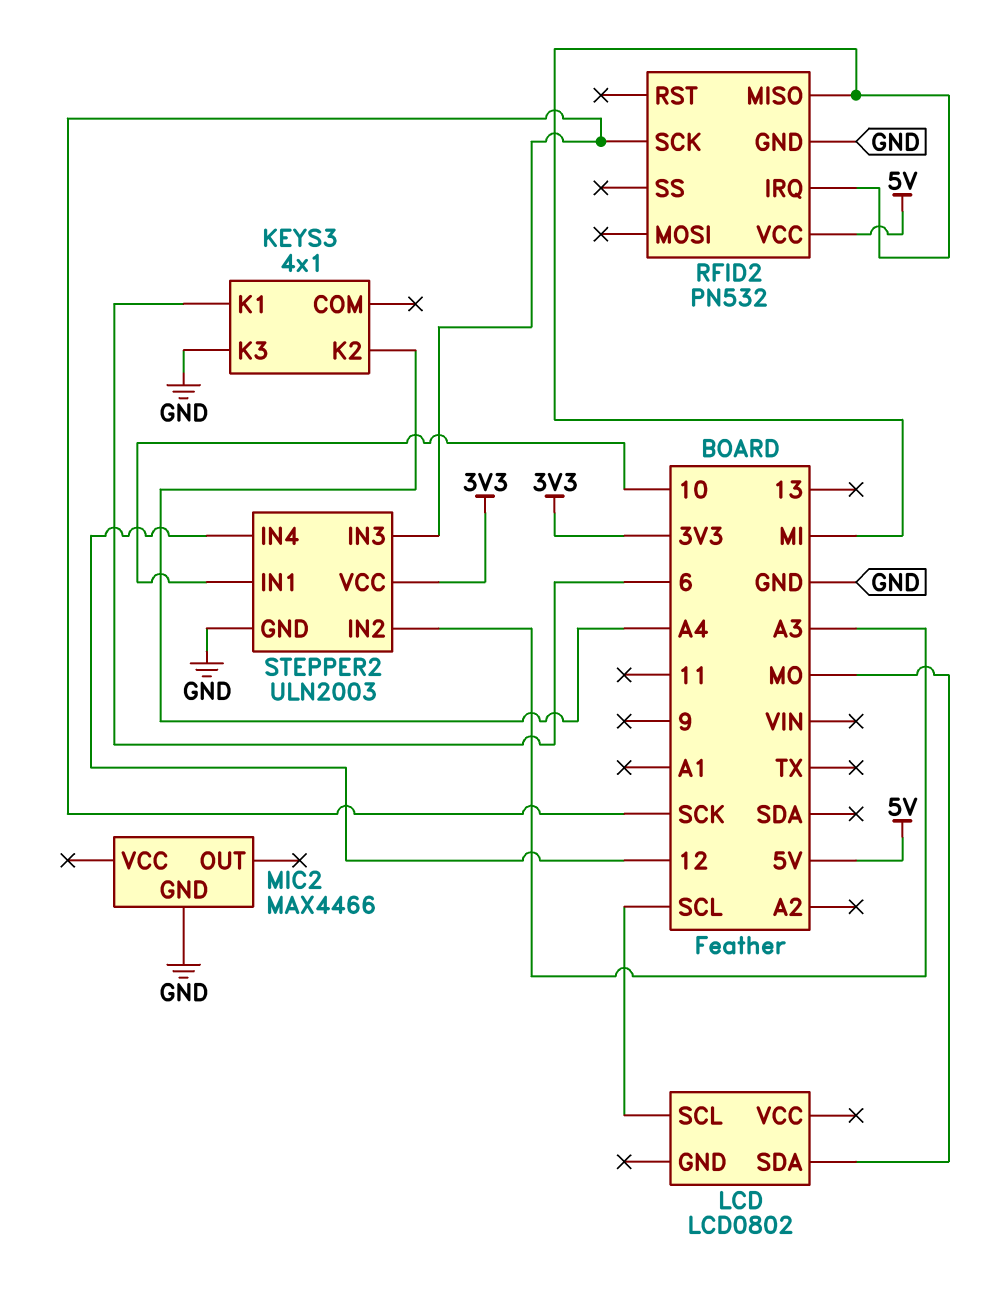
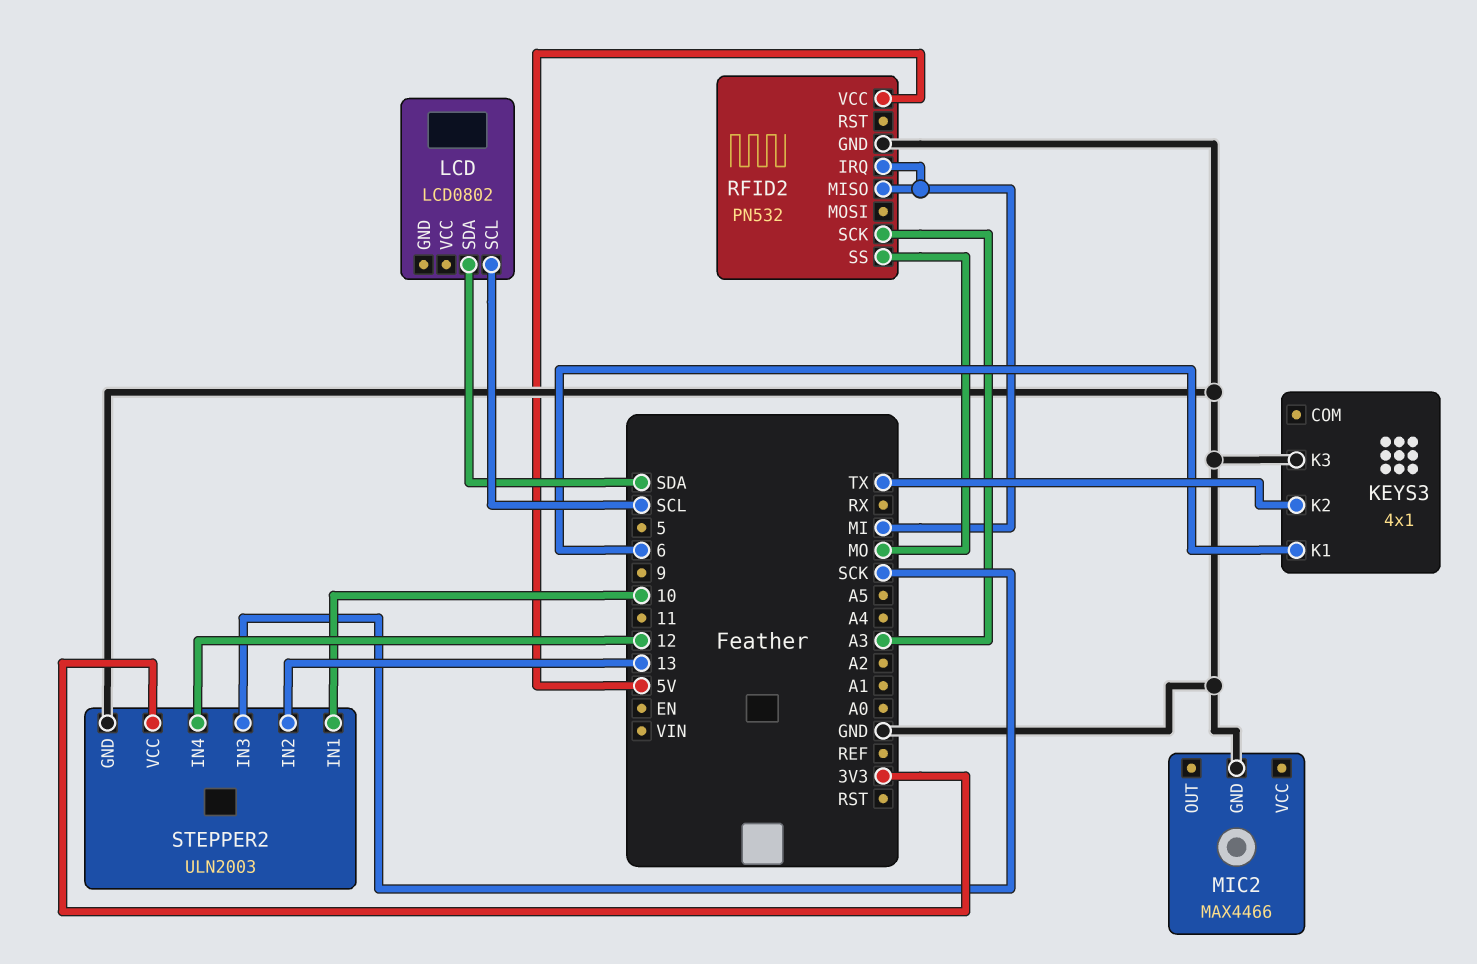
KEYS3 pin K2: A4 -> TX
LCD pin SDA: MO -> SDA
RFID2 pin SCK: SCK -> A3
RFID2 pin SS: none -> MO
STEPPER2 pin IN2: A3 -> 13

